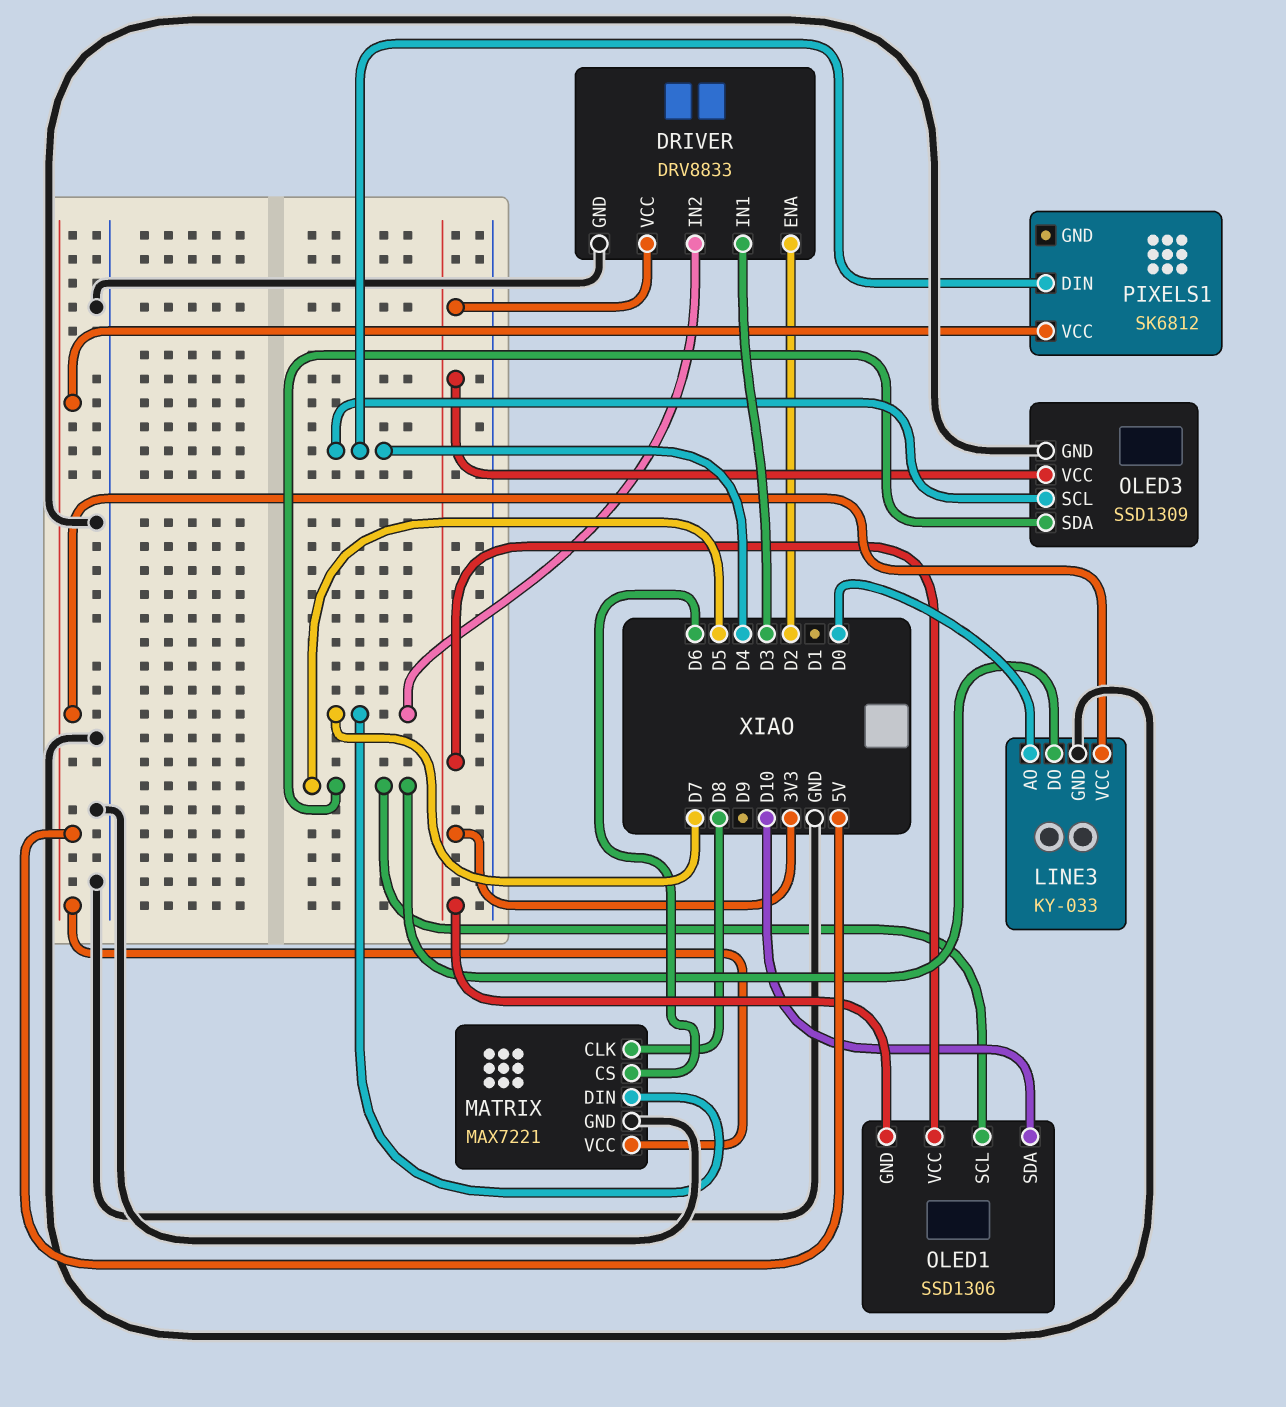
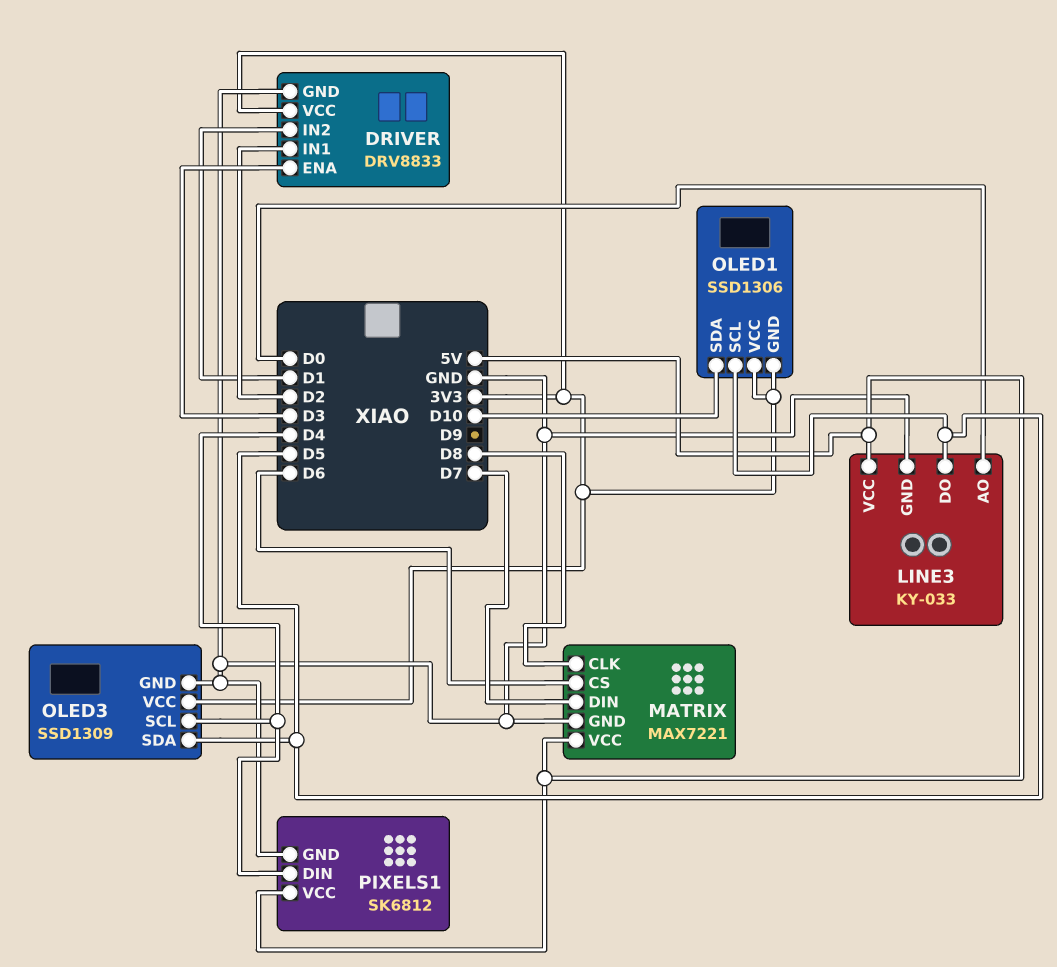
DRIVER pin ENA: D2 -> D3
DRIVER pin IN1: D3 -> D2
DRIVER pin IN2: D7 -> D1
PIXELS1 pin GND: none -> GND

